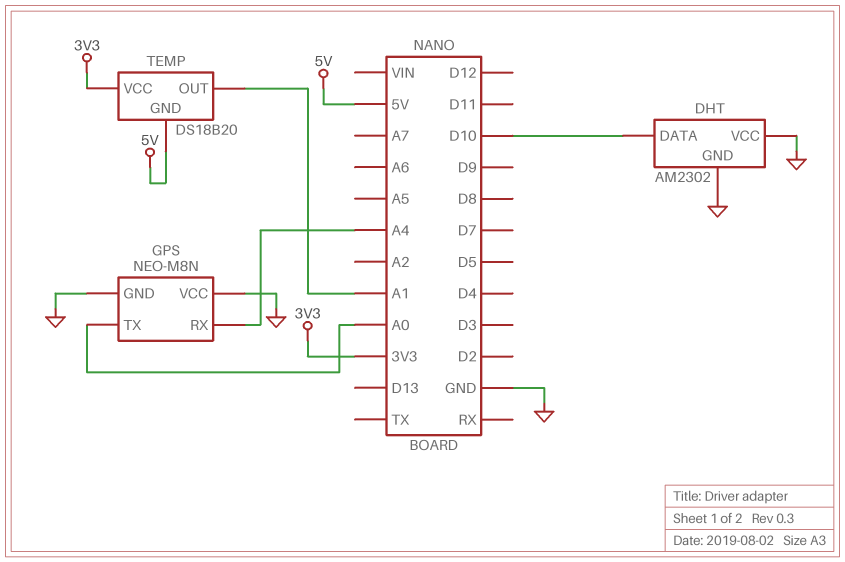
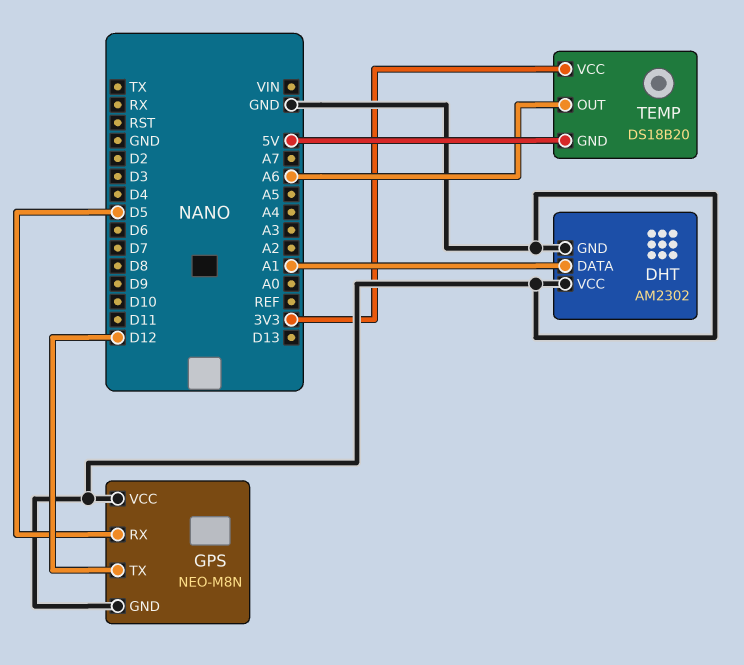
DHT pin DATA: D10 -> A1
GPS pin RX: A4 -> D5
GPS pin TX: A0 -> D12
TEMP pin OUT: A1 -> A6

